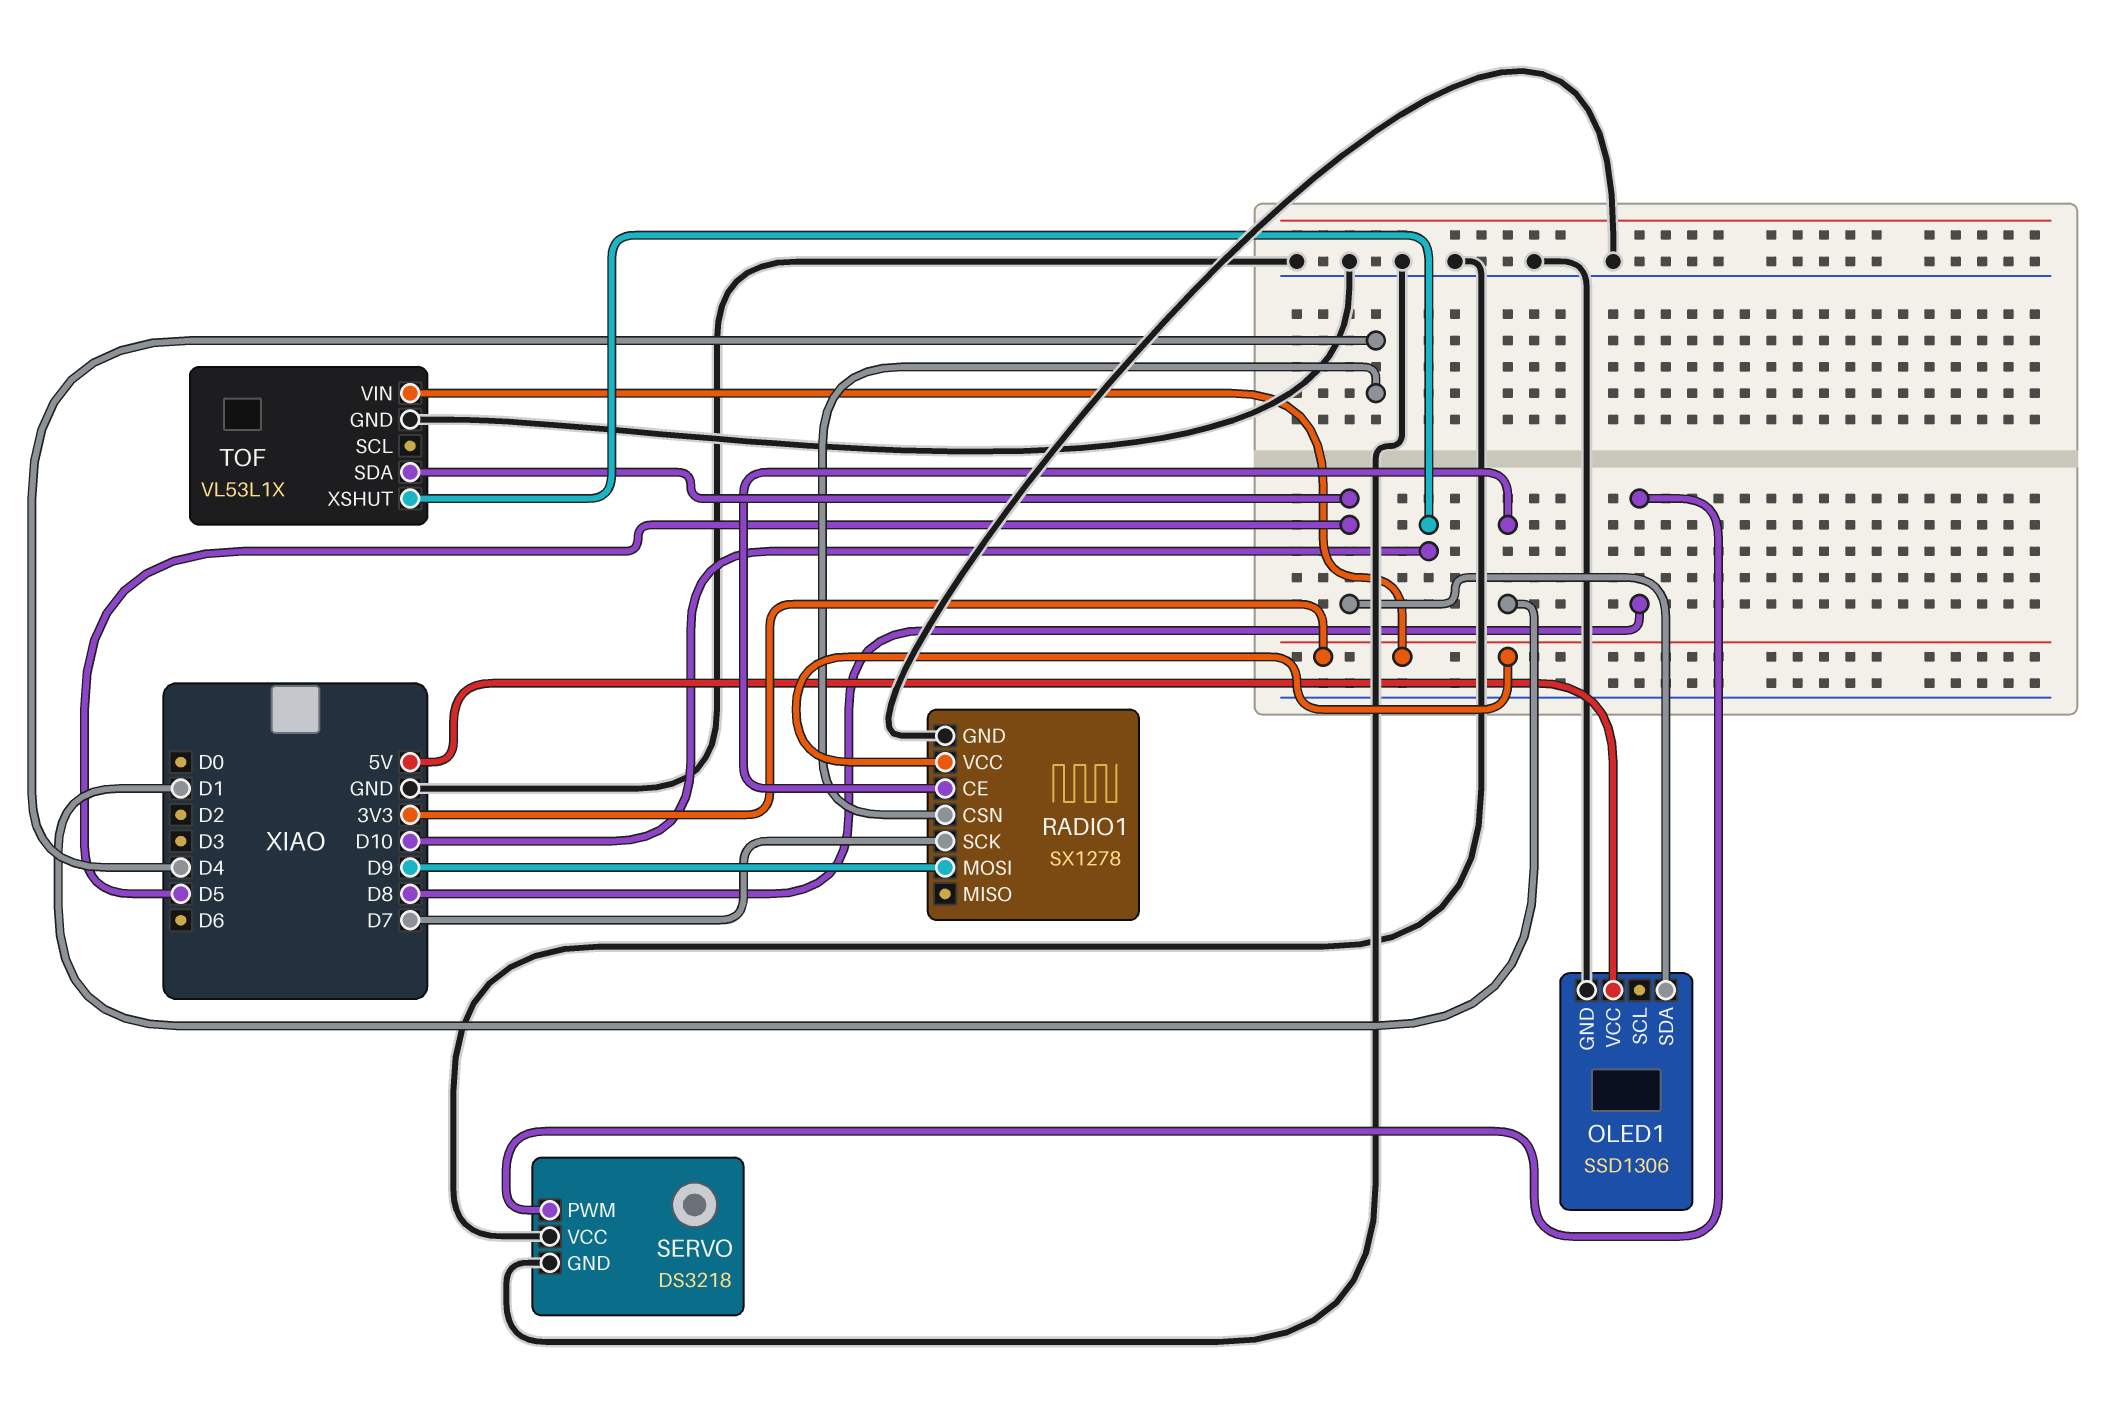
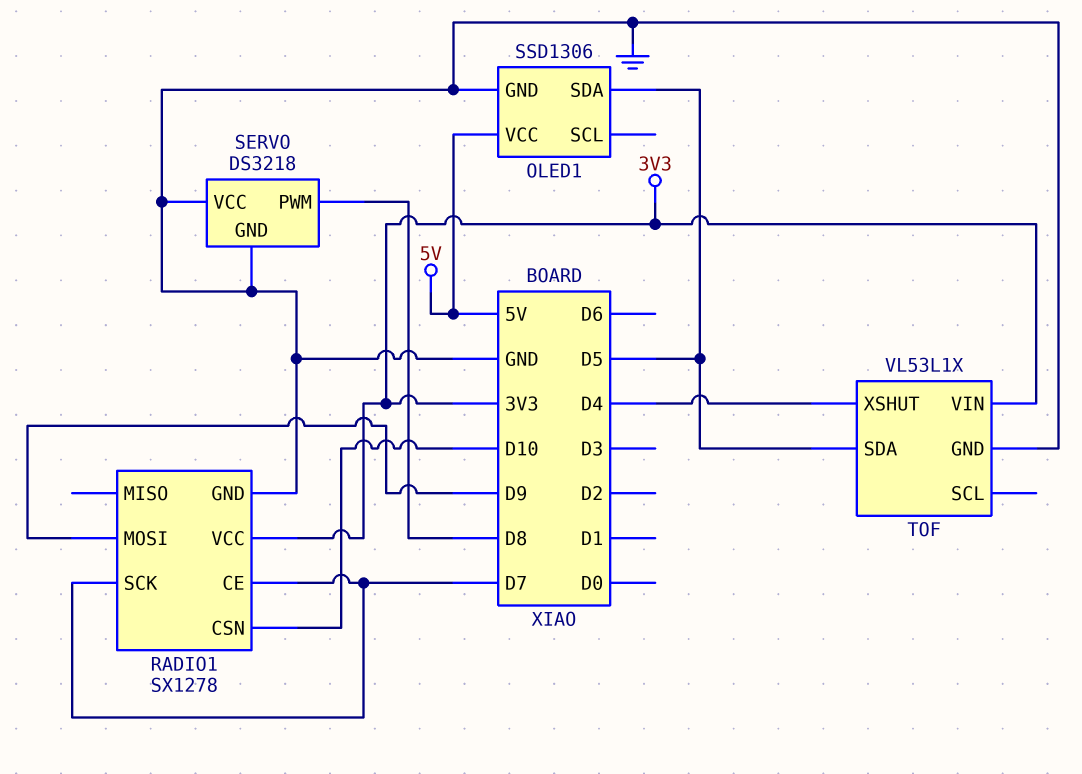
RADIO1 pin CE: D1 -> D7
RADIO1 pin CSN: D4 -> D10
TOF pin XSHUT: D10 -> D4

